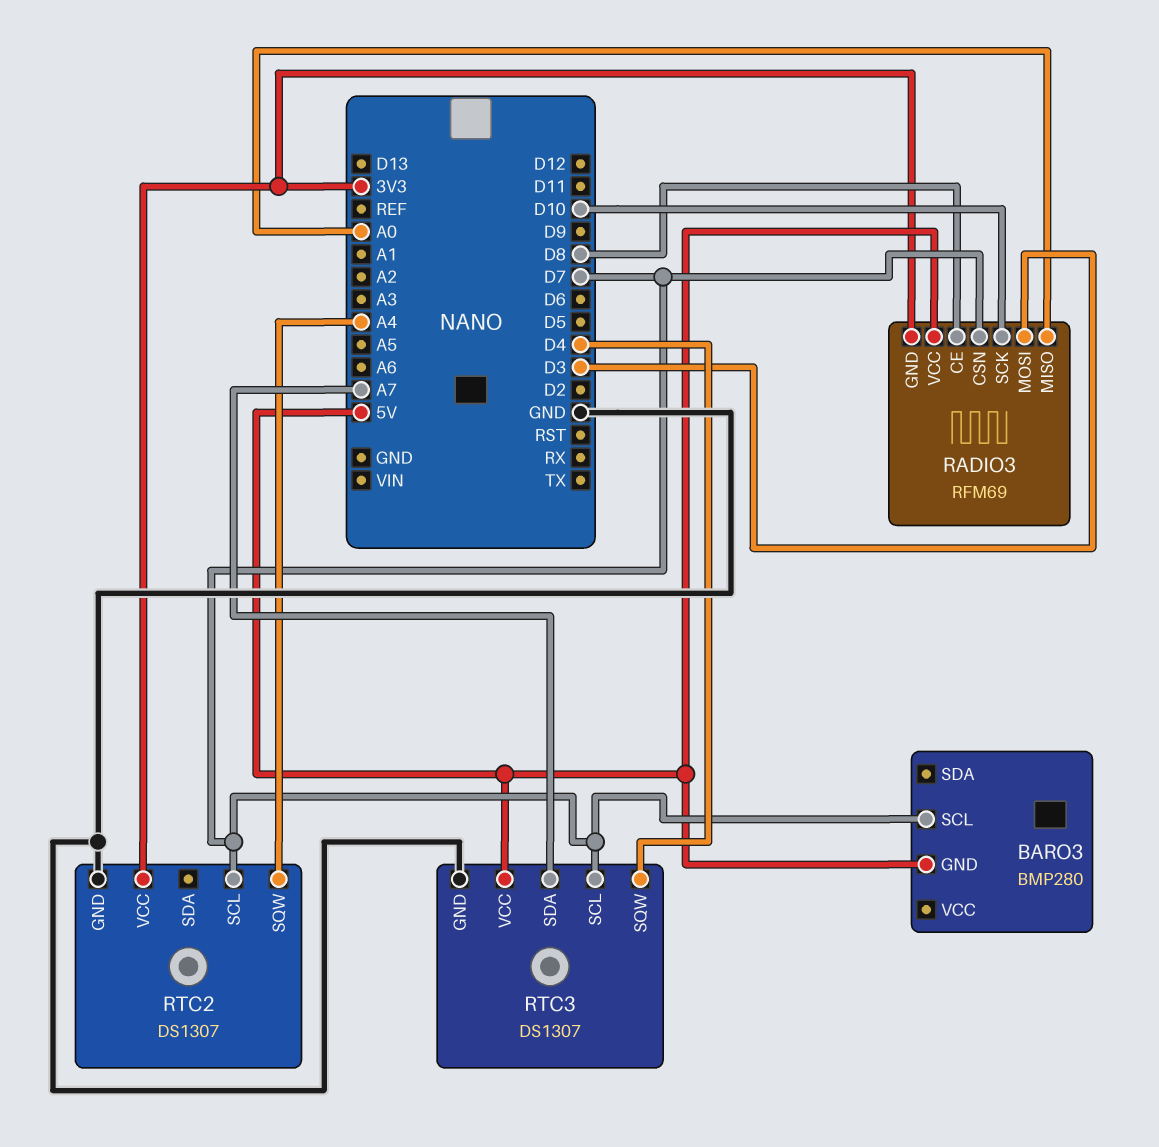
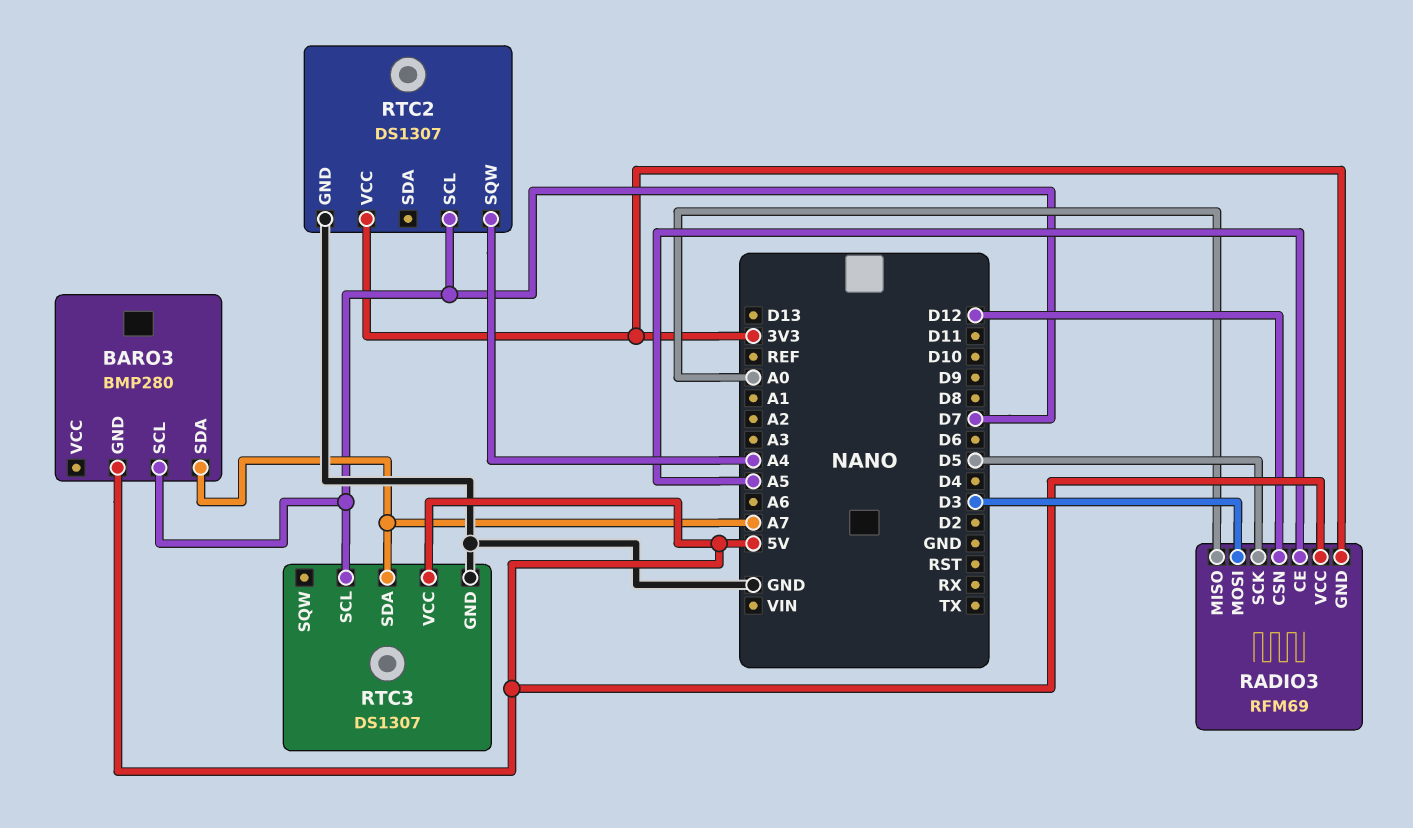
BARO3 pin SDA: none -> A7
RADIO3 pin CE: D8 -> A5
RADIO3 pin CSN: D7 -> D12
RADIO3 pin SCK: D10 -> D5
RTC3 pin SQW: D4 -> none

